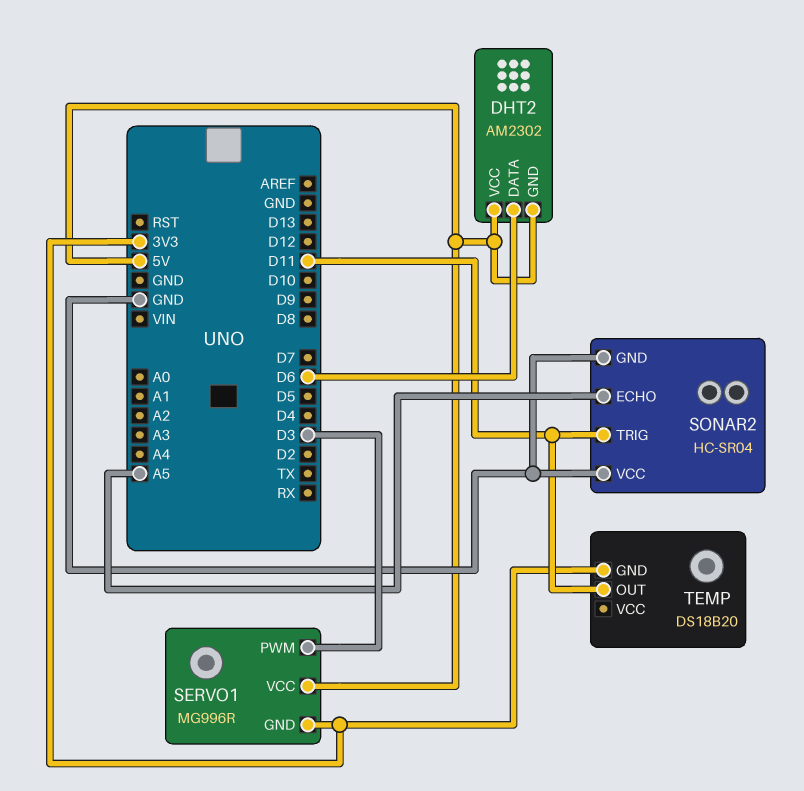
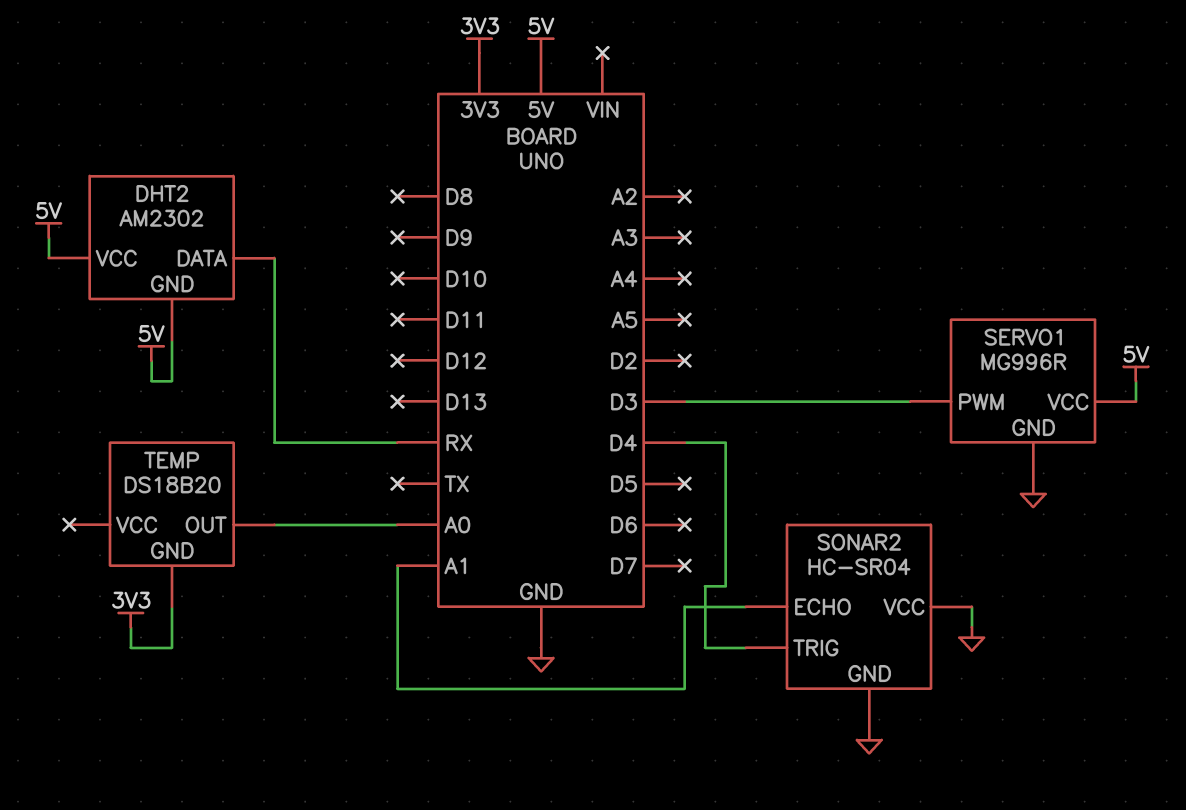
DHT2 pin DATA: D6 -> RX
SERVO1 pin GND: 3V3 -> GND
SONAR2 pin ECHO: A5 -> A1
SONAR2 pin TRIG: D11 -> D4
TEMP pin OUT: D11 -> A0

